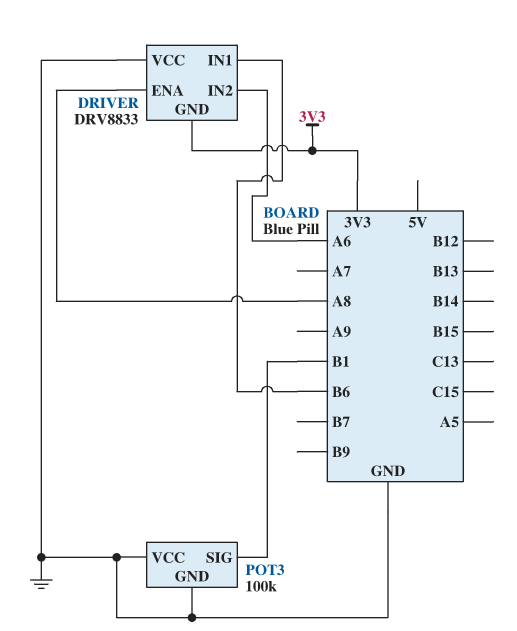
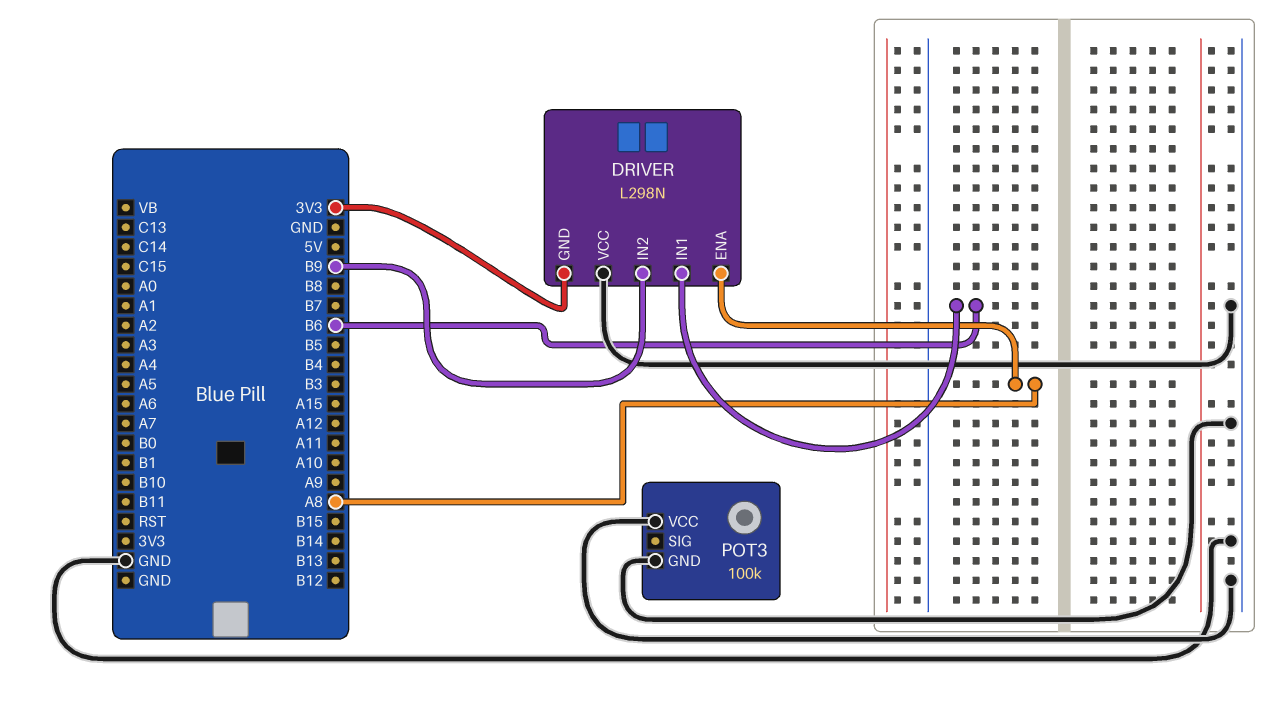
DRIVER: DRV8833 -> L298N
DRIVER pin IN2: A6 -> B9
POT3 pin SIG: B1 -> none

